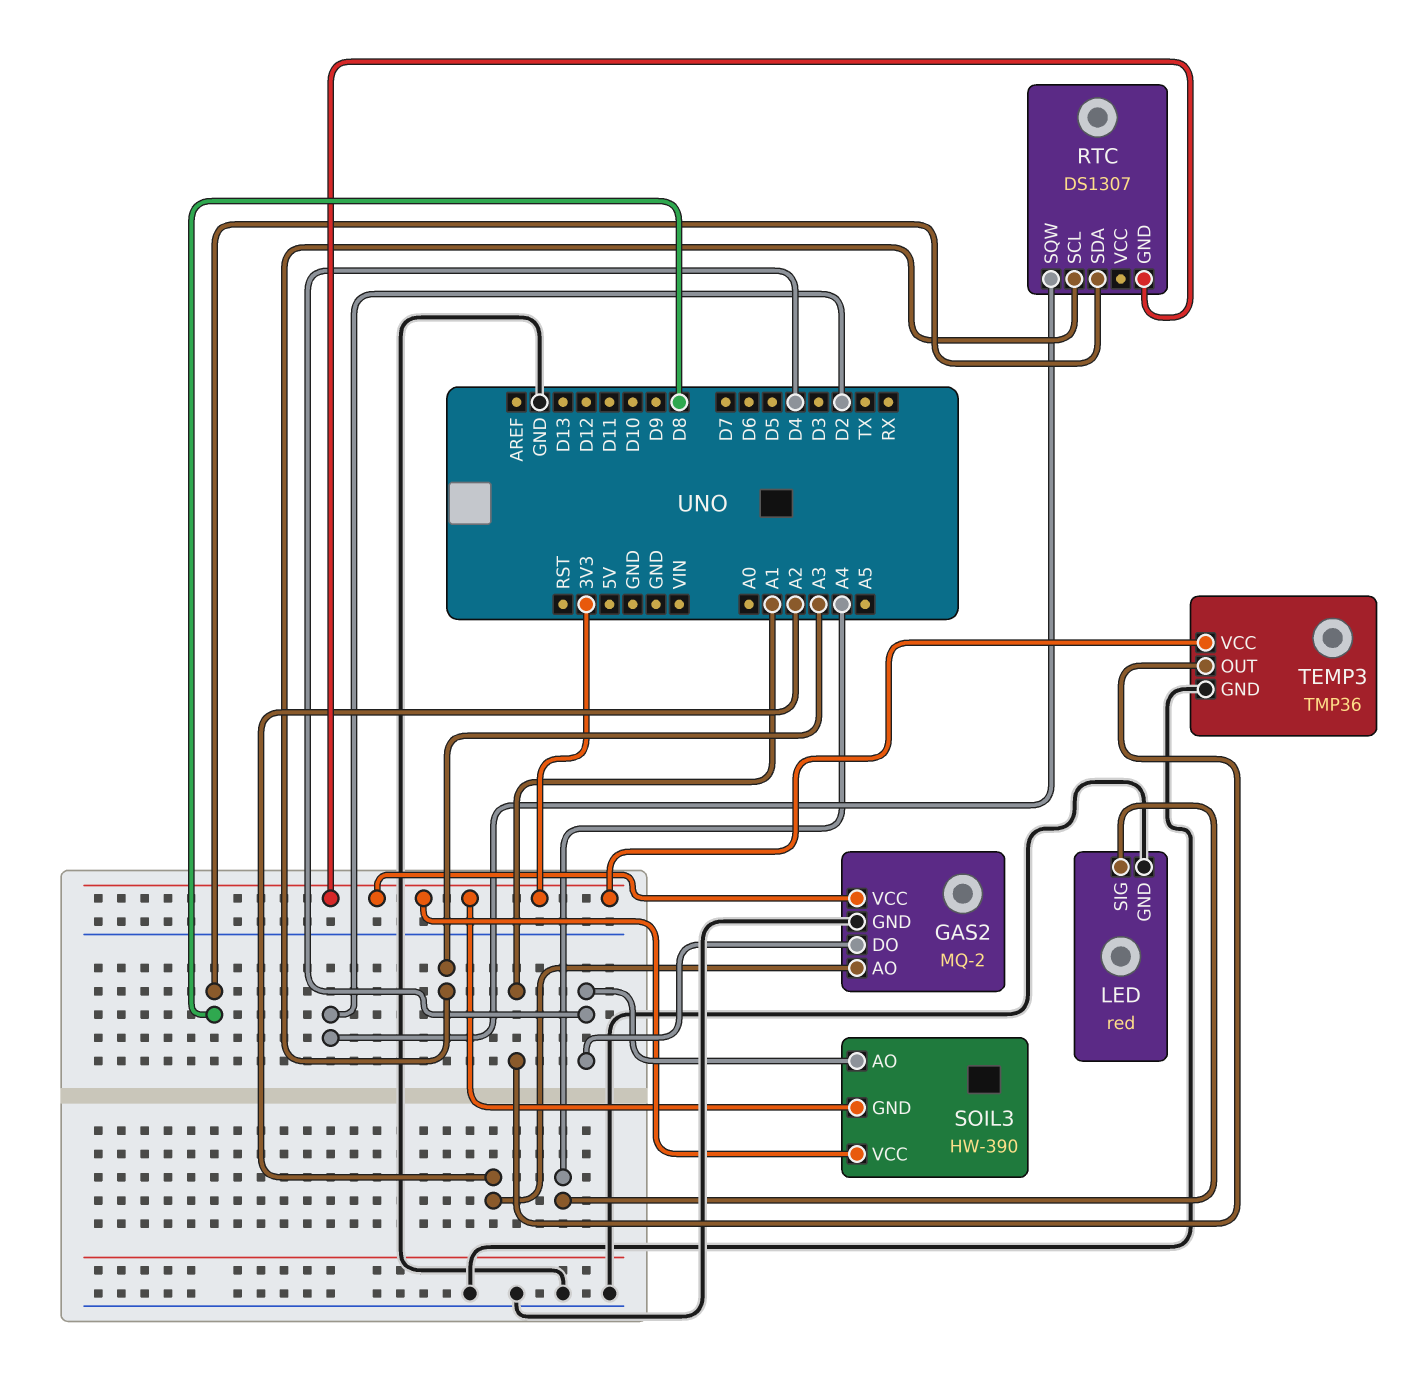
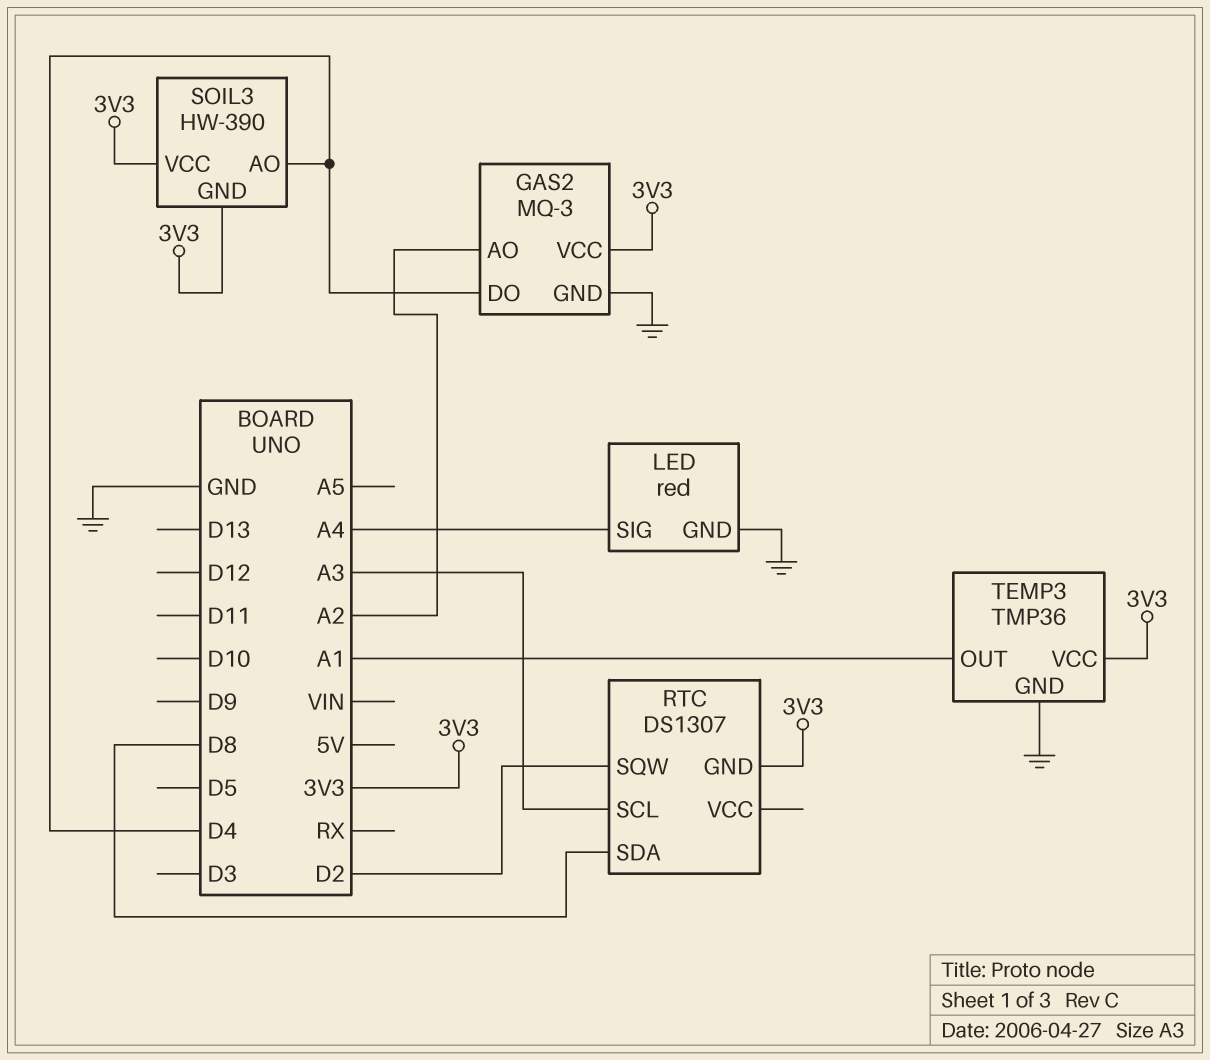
GAS2: MQ-2 -> MQ-3

